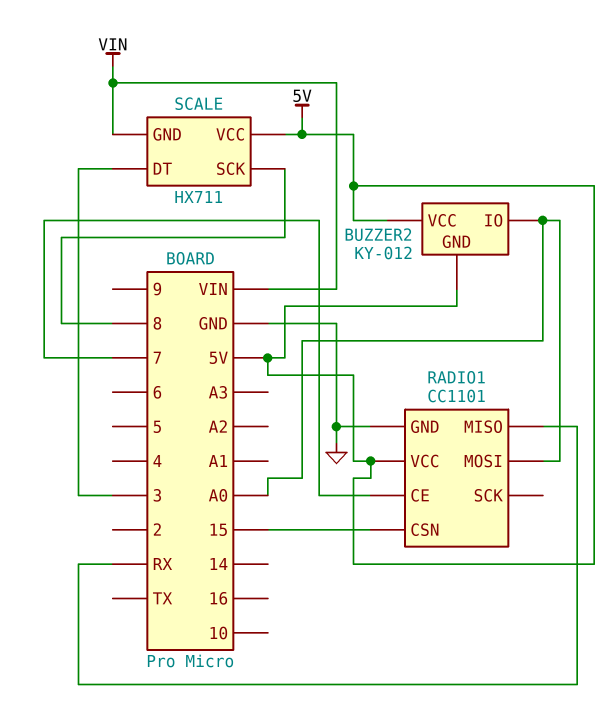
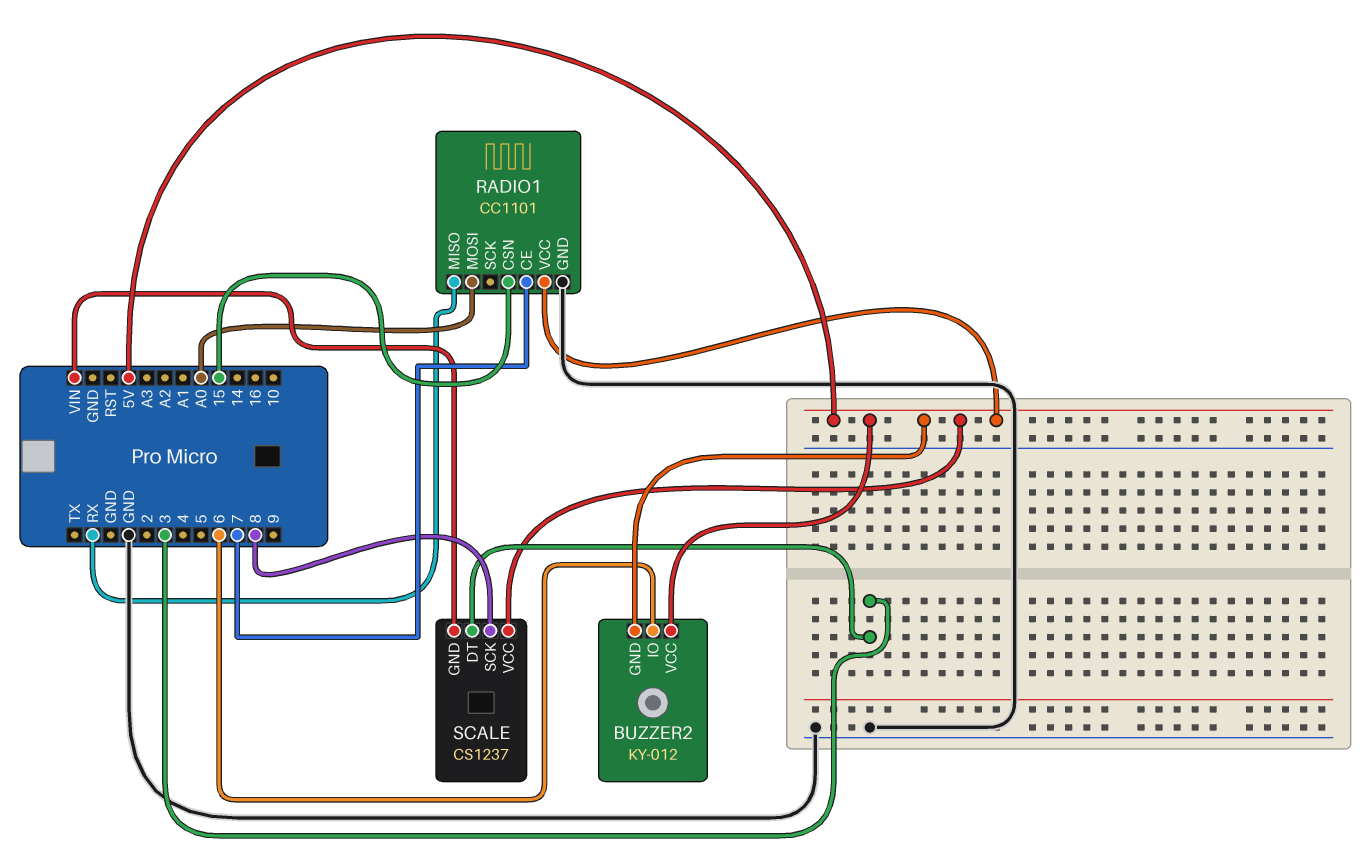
BUZZER2 pin IO: A0 -> 6
SCALE: HX711 -> CS1237

